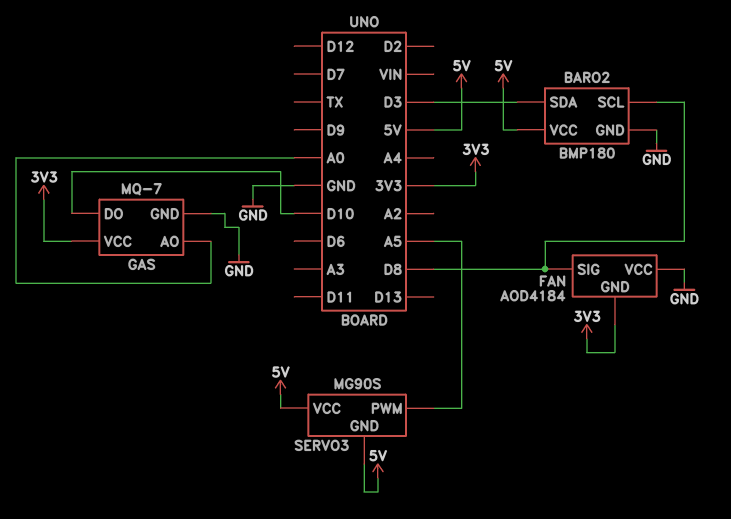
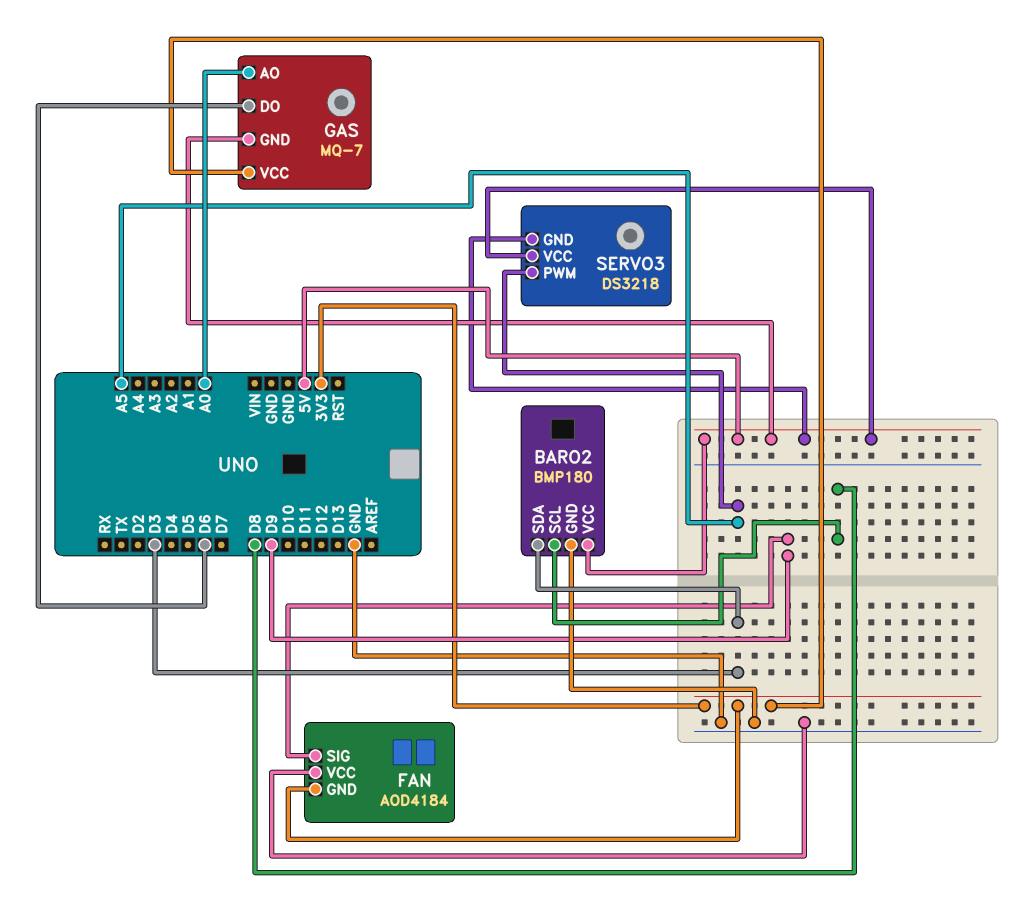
FAN pin SIG: D8 -> D9
GAS pin DO: D10 -> D6
GAS pin GND: GND -> 5V
SERVO3: MG90S -> DS3218

